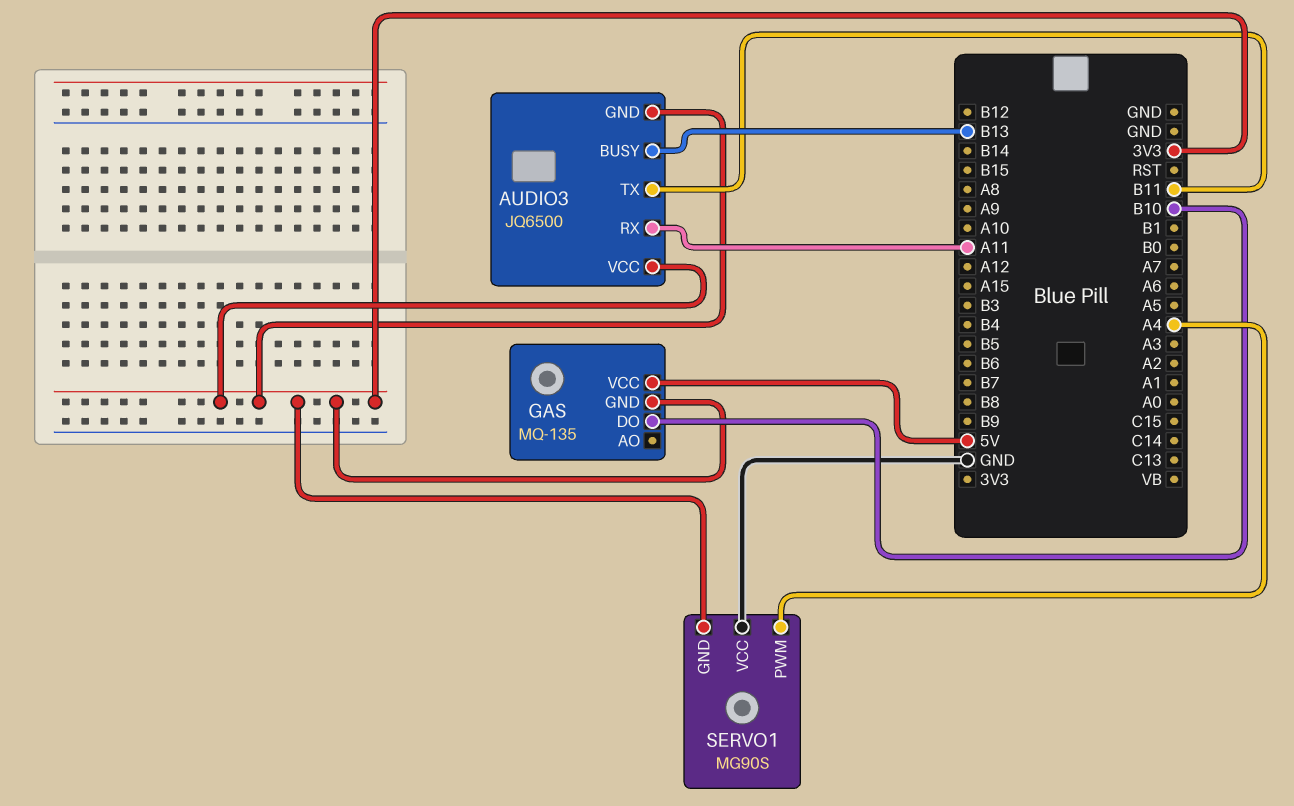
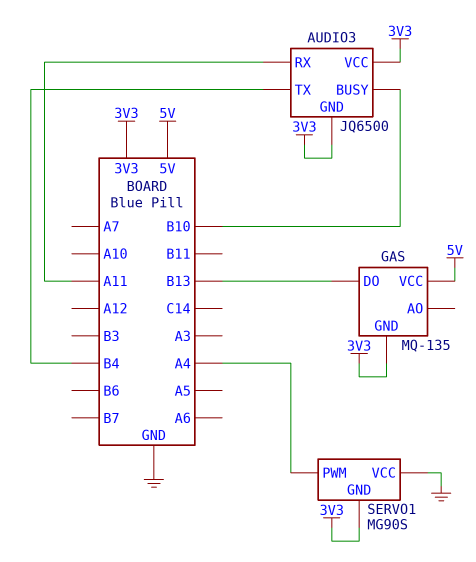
AUDIO3 pin BUSY: B13 -> B10
AUDIO3 pin TX: B11 -> B4
GAS pin DO: B10 -> B13

